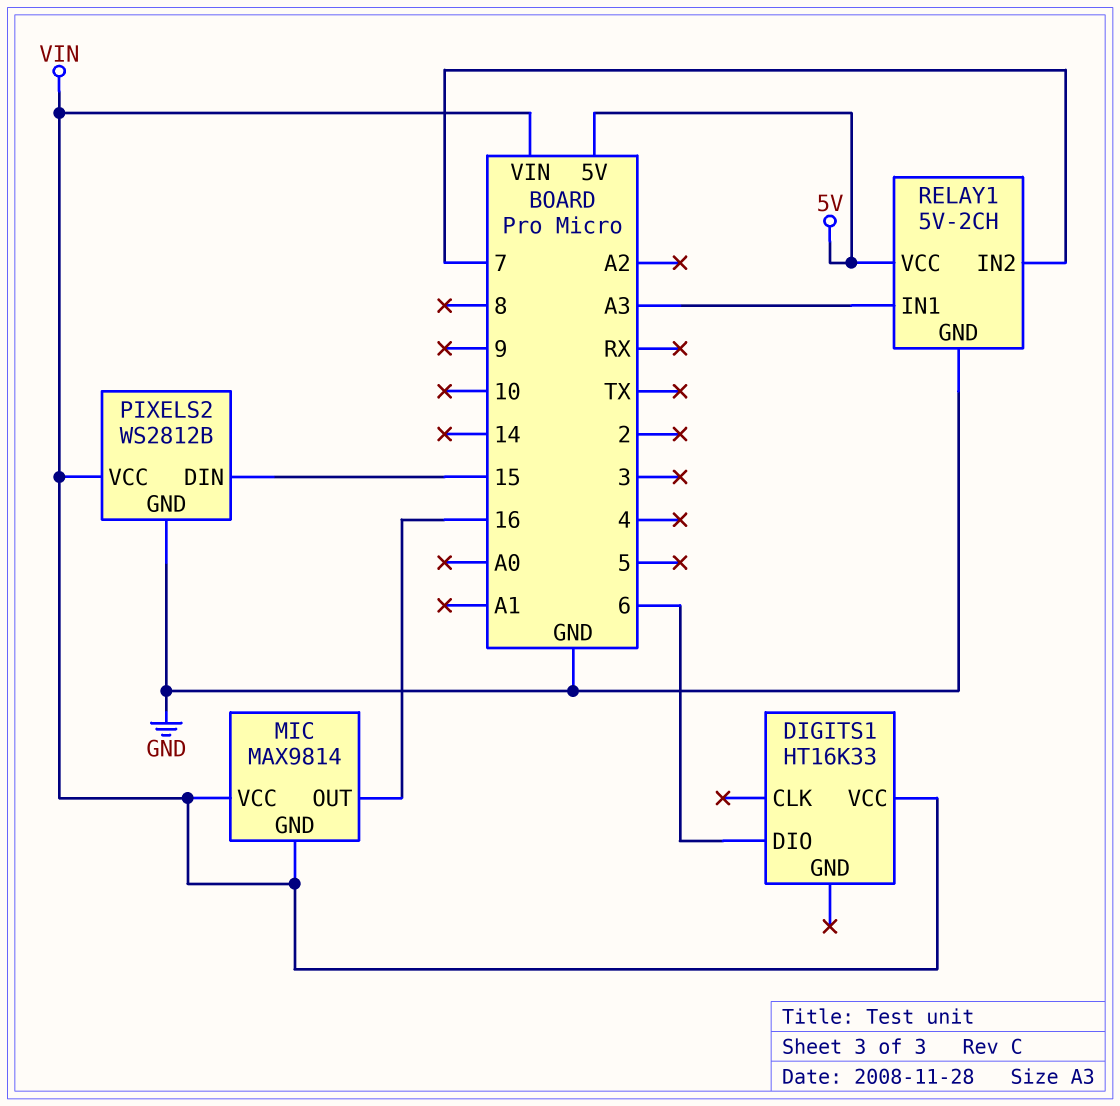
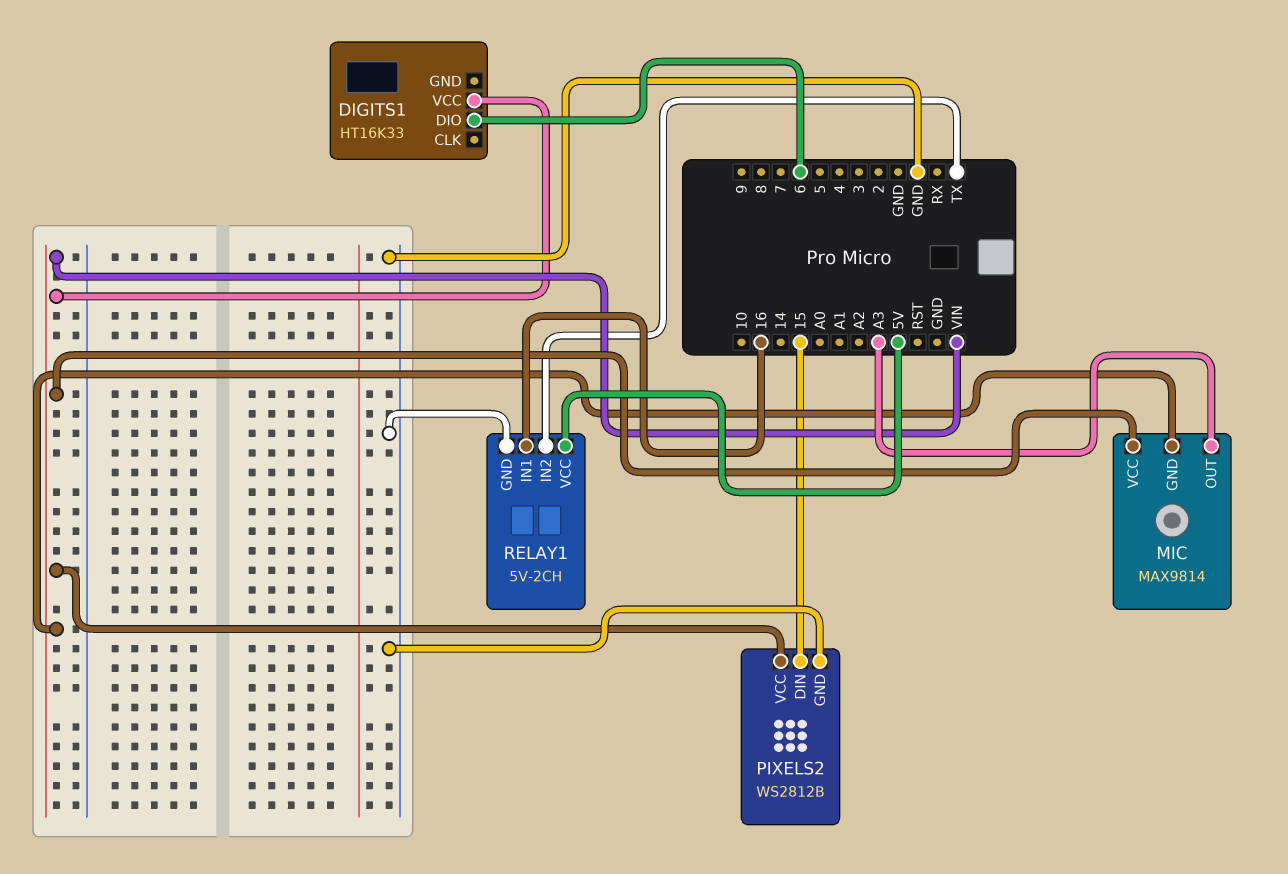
MIC pin OUT: 16 -> A3
RELAY1 pin IN1: A3 -> 16
RELAY1 pin IN2: 7 -> TX

